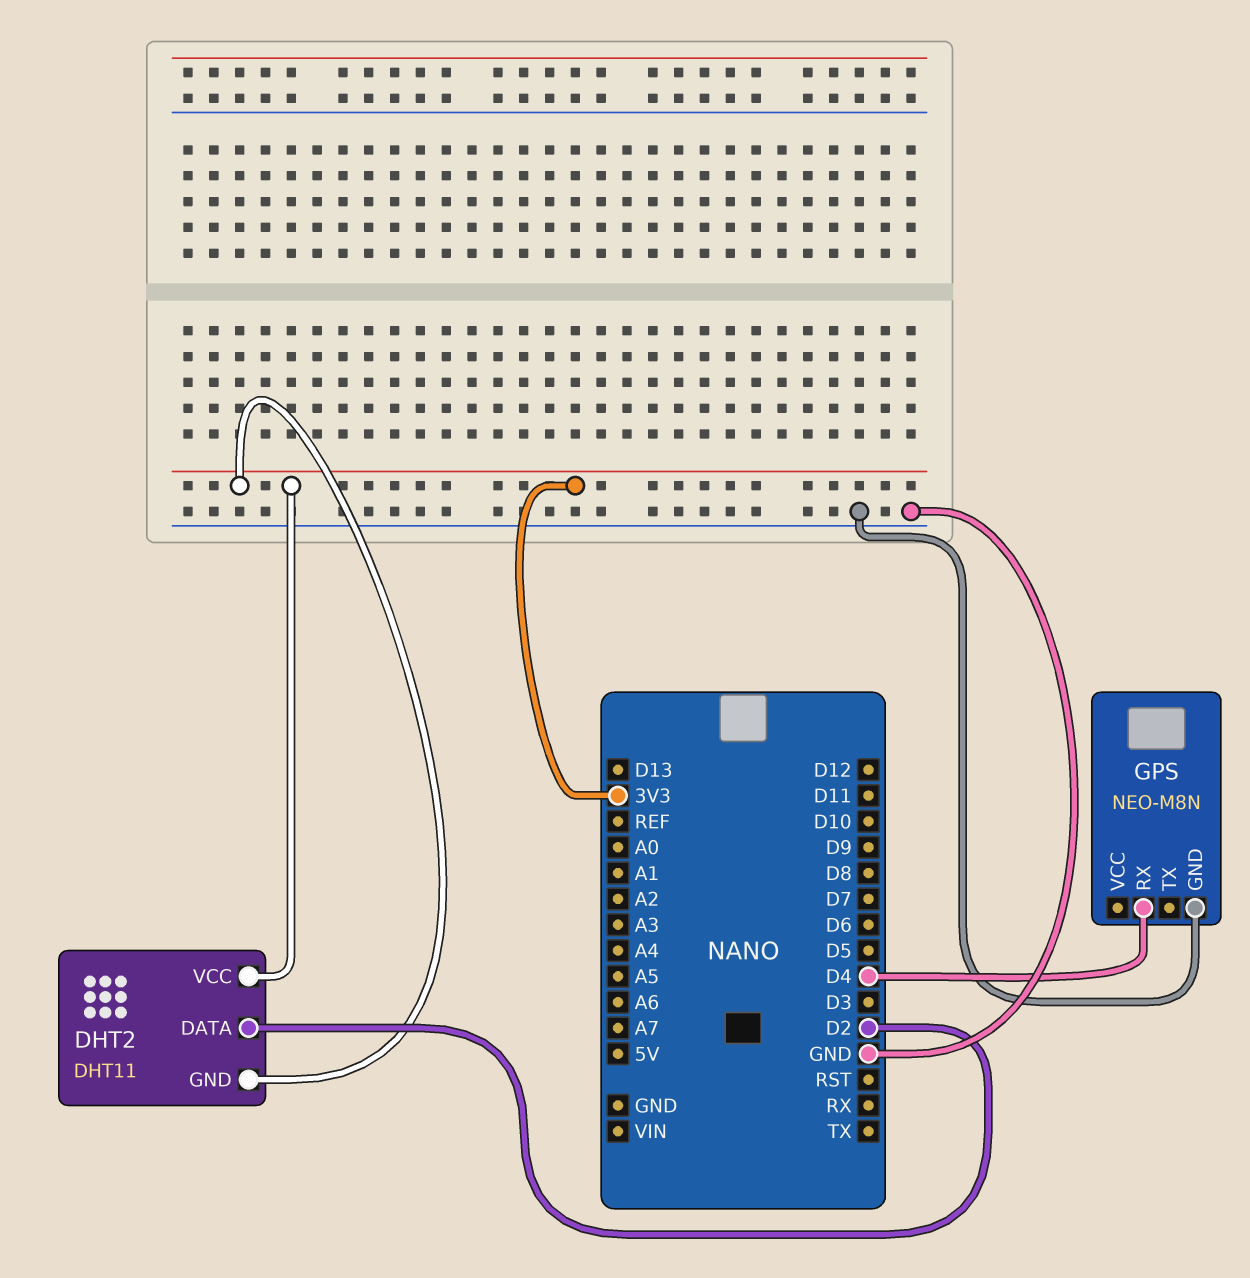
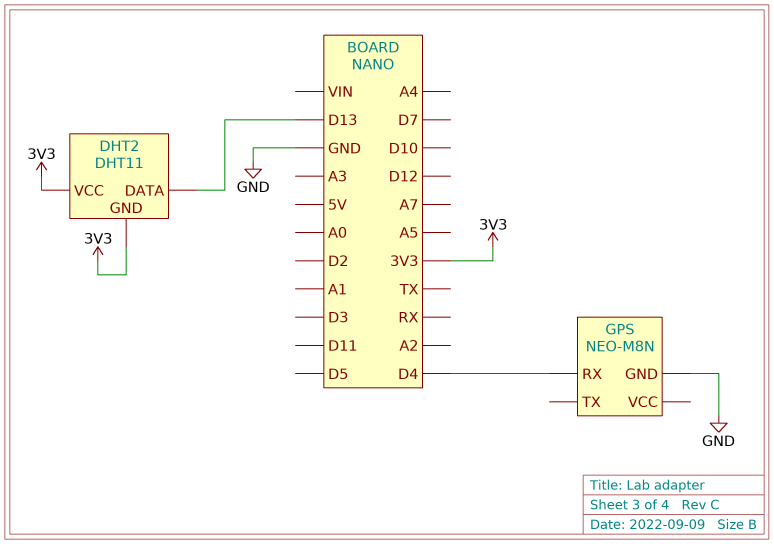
DHT2 pin DATA: D2 -> D13

